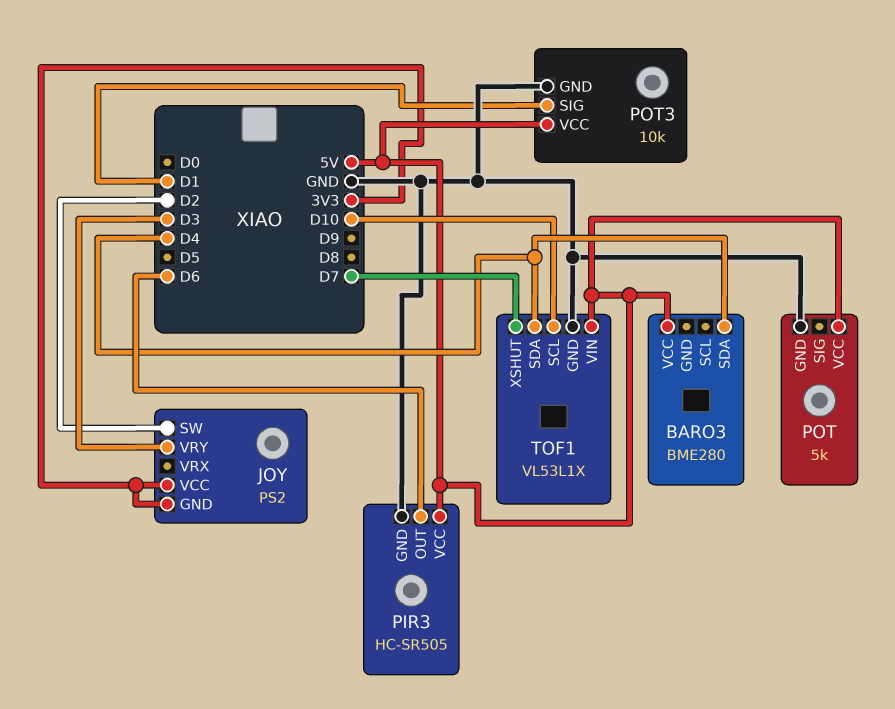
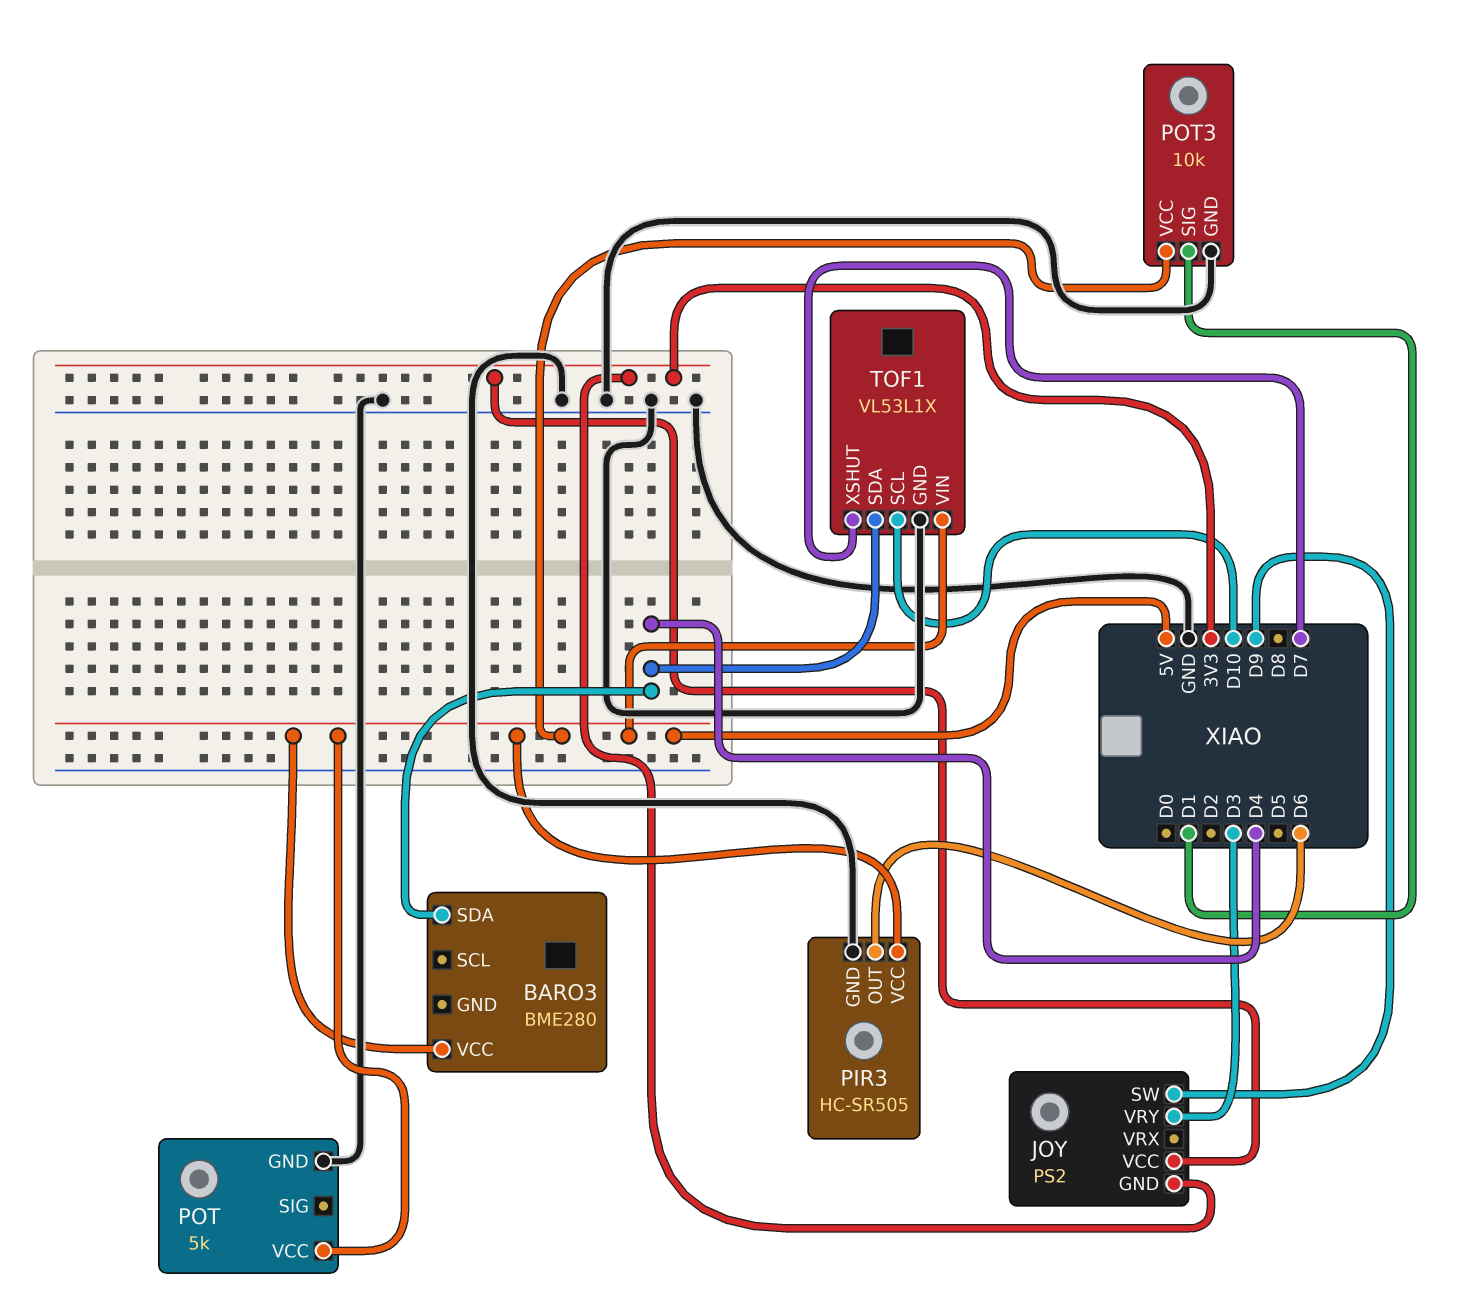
JOY pin SW: D2 -> D9

